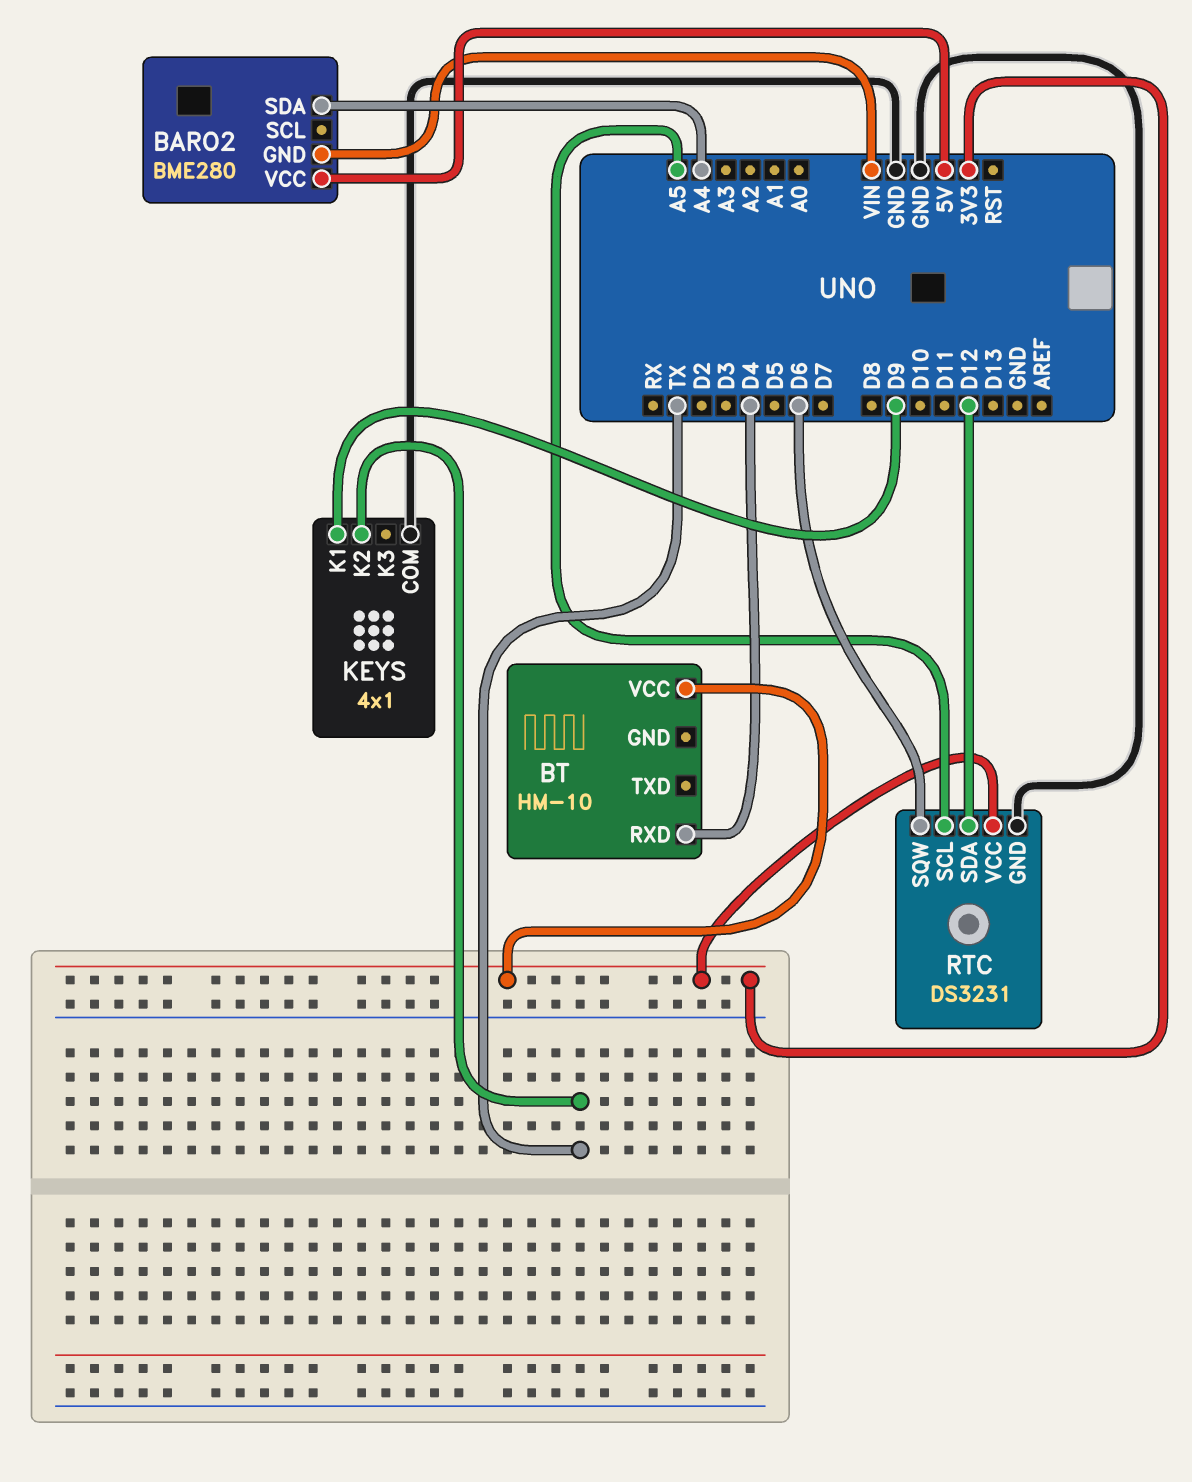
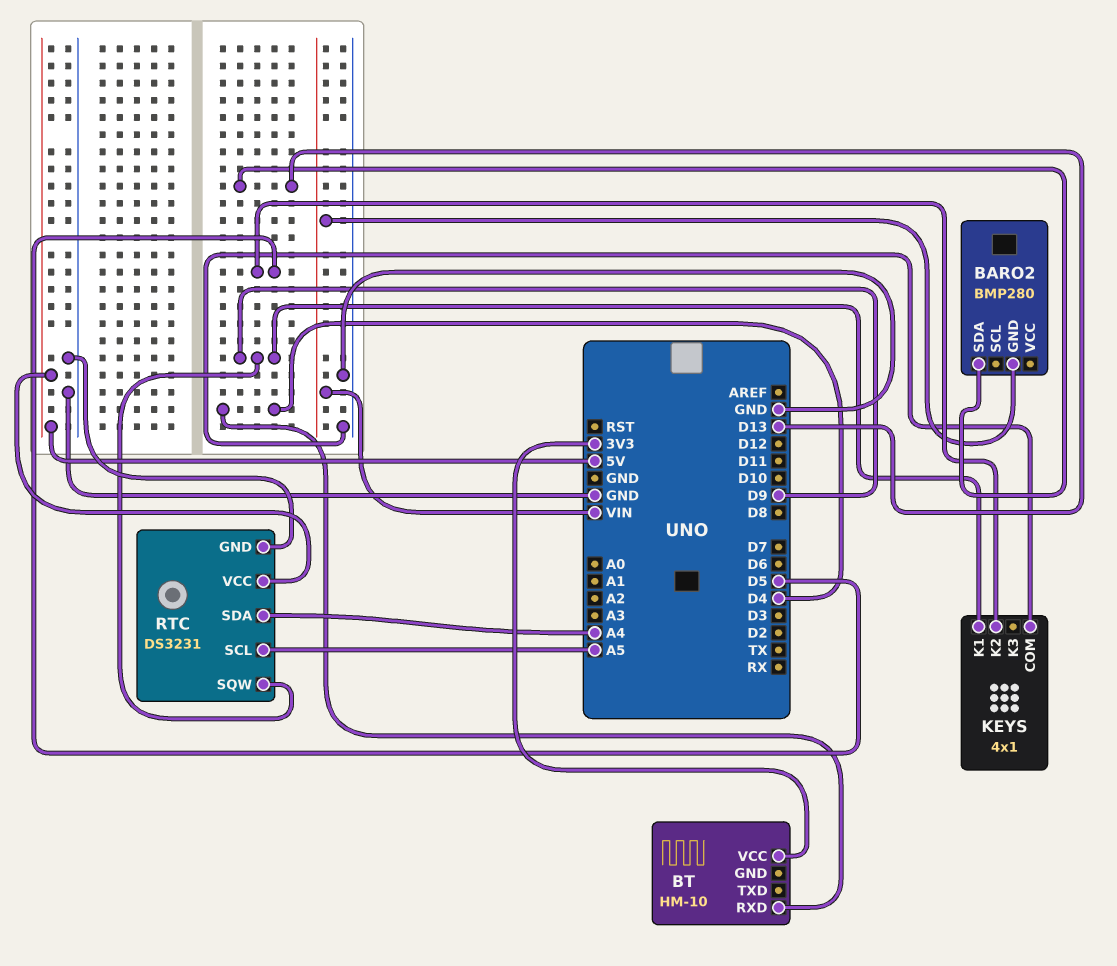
BARO2: BME280 -> BMP280
BARO2 pin SDA: A4 -> D13
BARO2 pin VCC: 5V -> none
KEYS pin K2: TX -> D5
RTC pin SDA: D12 -> A4
RTC pin SQW: D6 -> D9
RTC pin VCC: 3V3 -> 5V

